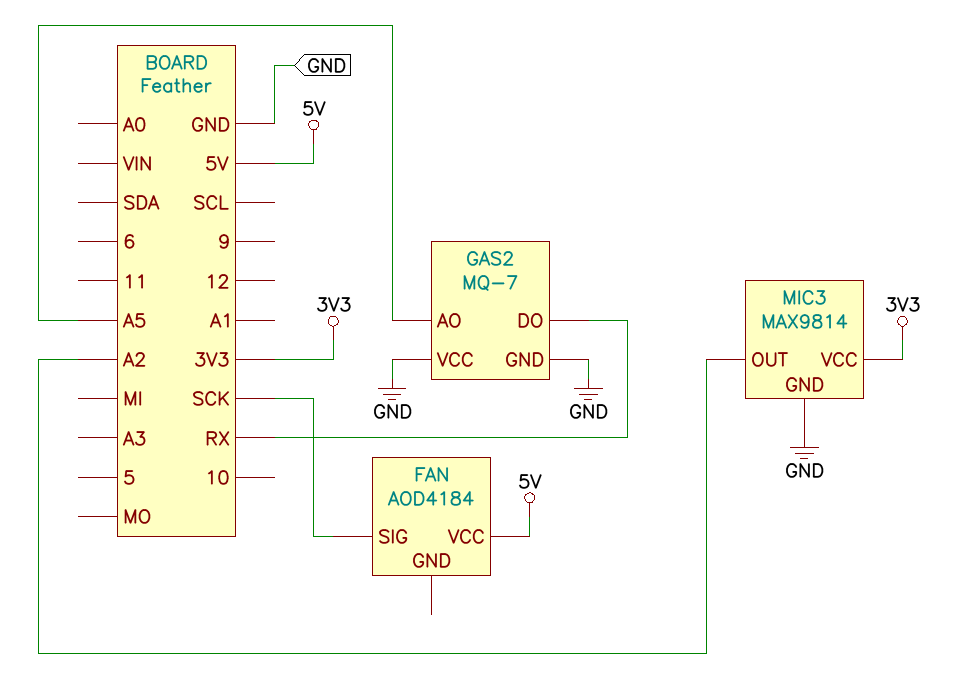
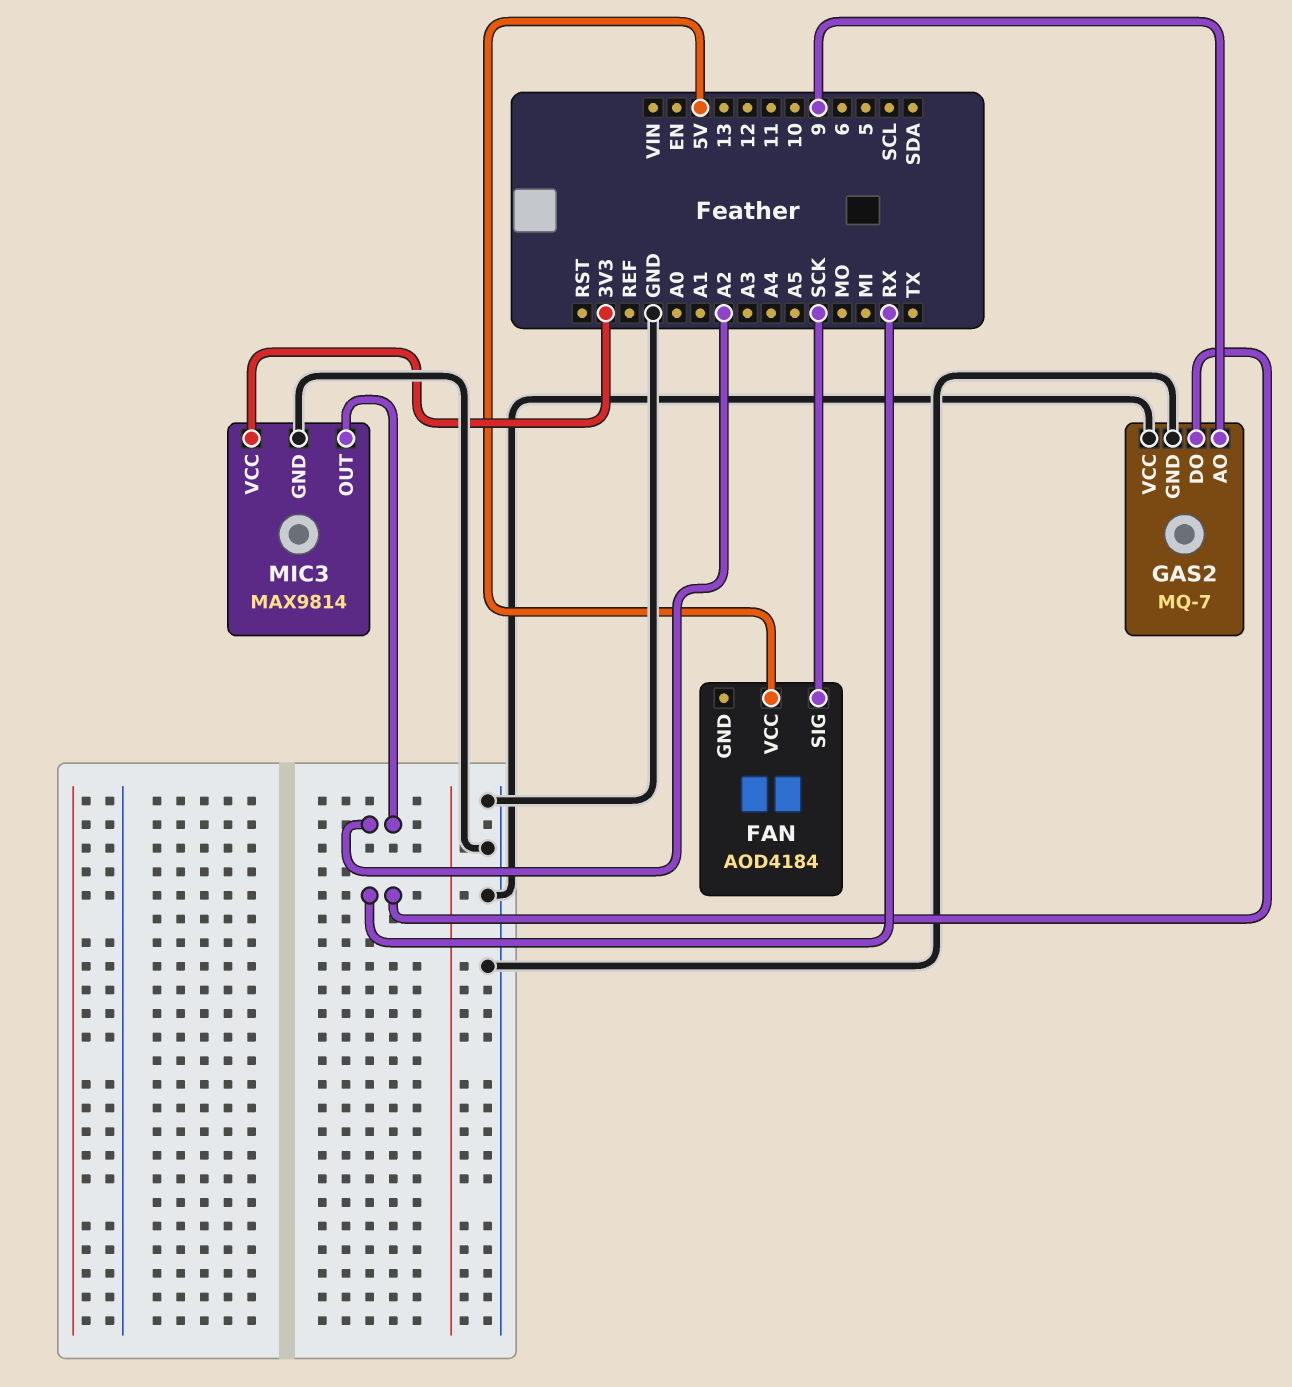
GAS2 pin AO: A5 -> 9

